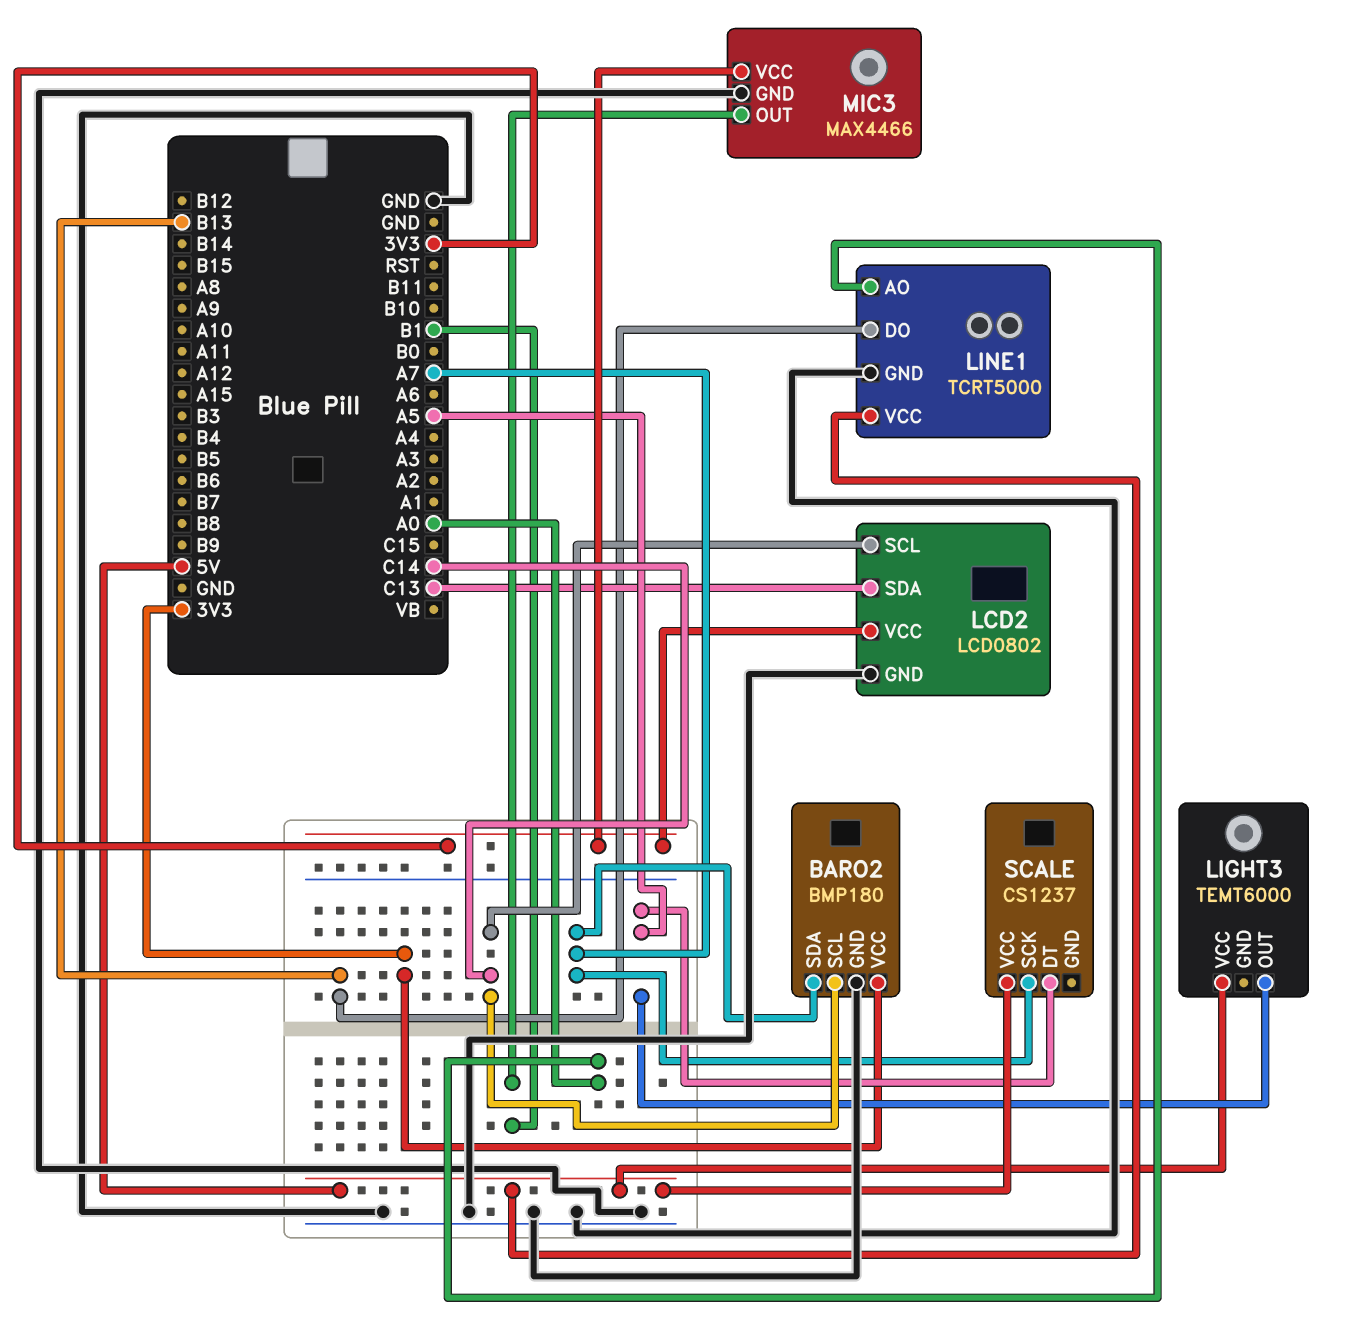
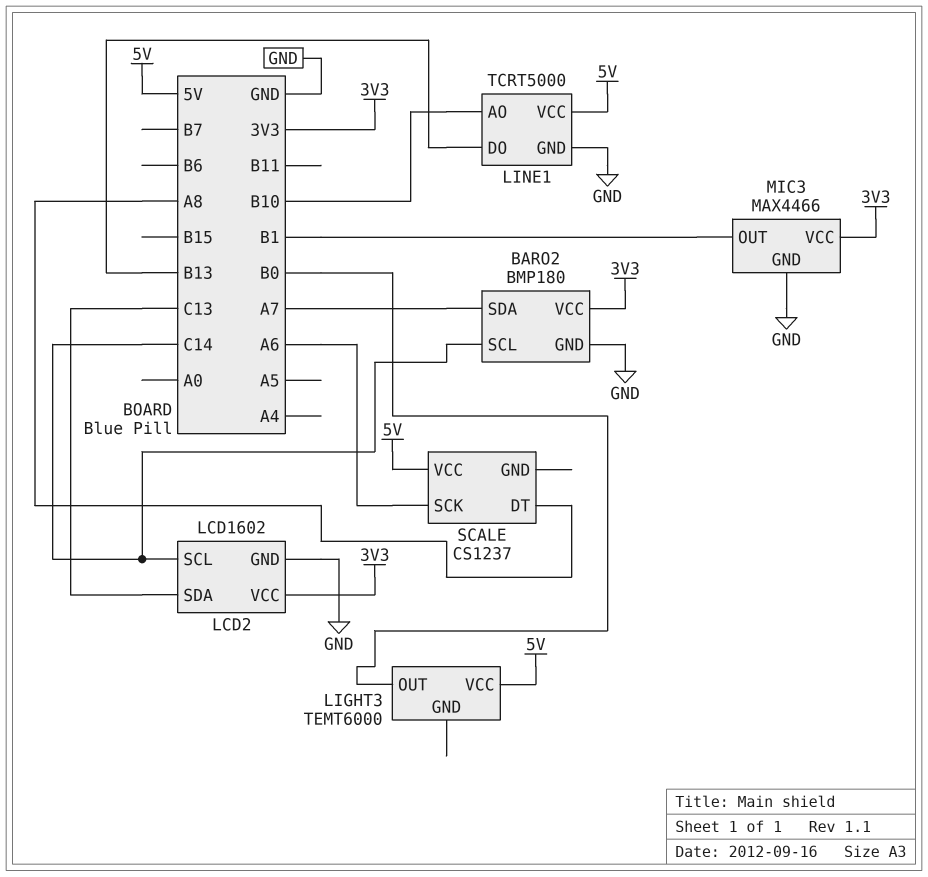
LCD2: LCD0802 -> LCD1602
LIGHT3 pin OUT: A5 -> B0
LINE1 pin AO: A0 -> B10
SCALE pin DT: A5 -> A8
SCALE pin SCK: A7 -> A6

